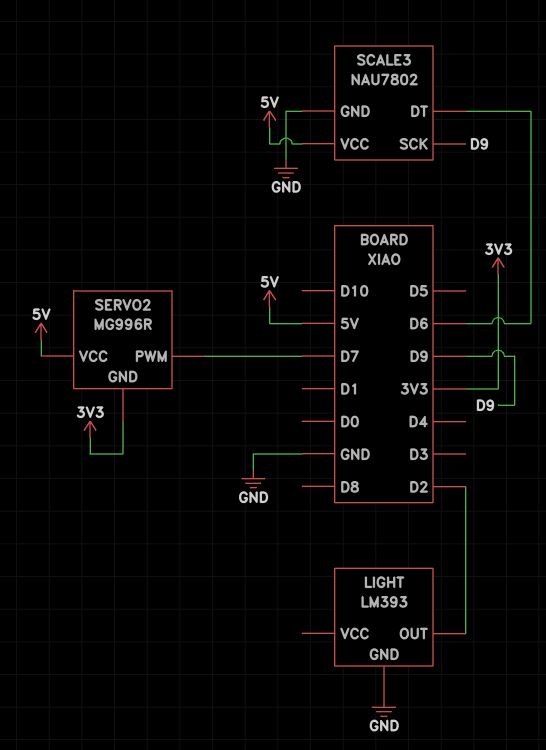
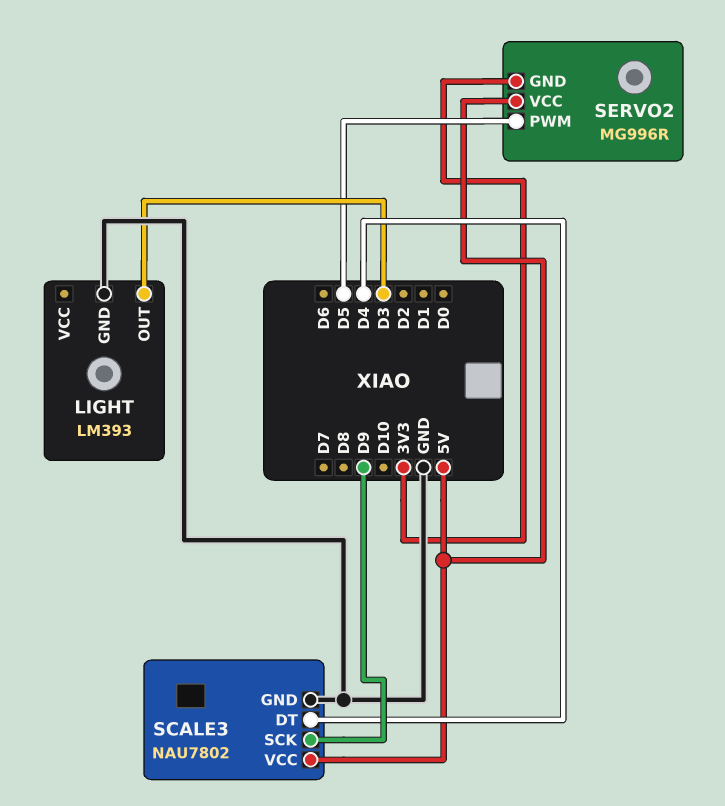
LIGHT pin OUT: D2 -> D3
SCALE3 pin DT: D6 -> D4
SERVO2 pin PWM: D7 -> D5

